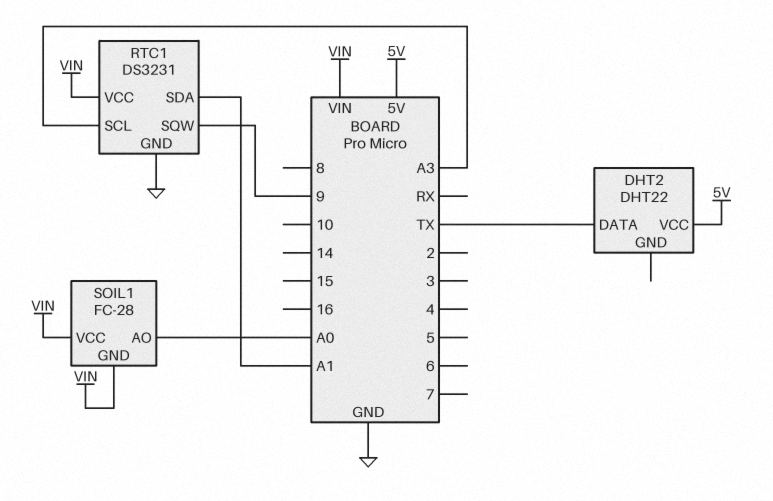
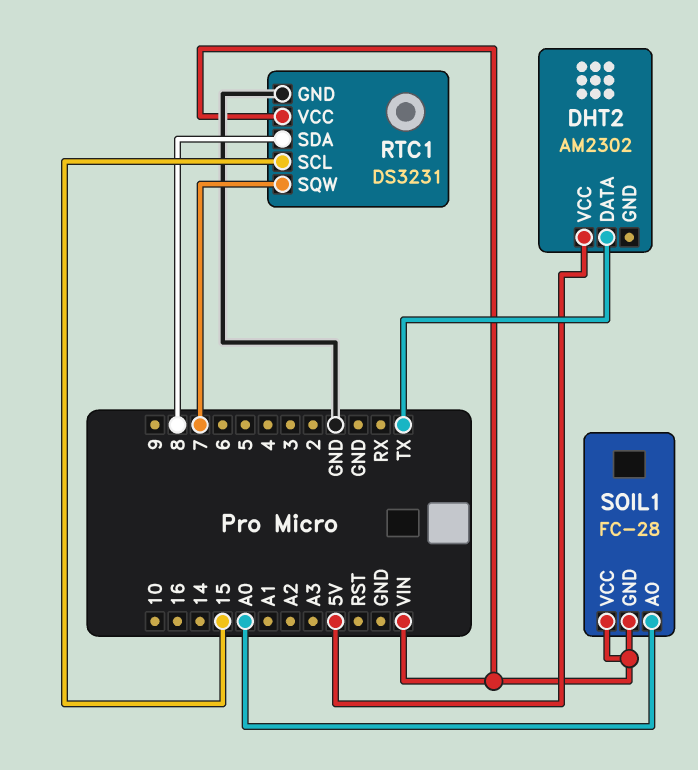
DHT2: DHT22 -> AM2302
RTC1 pin SCL: A3 -> 15
RTC1 pin SDA: A1 -> 8
RTC1 pin SQW: 9 -> 7

